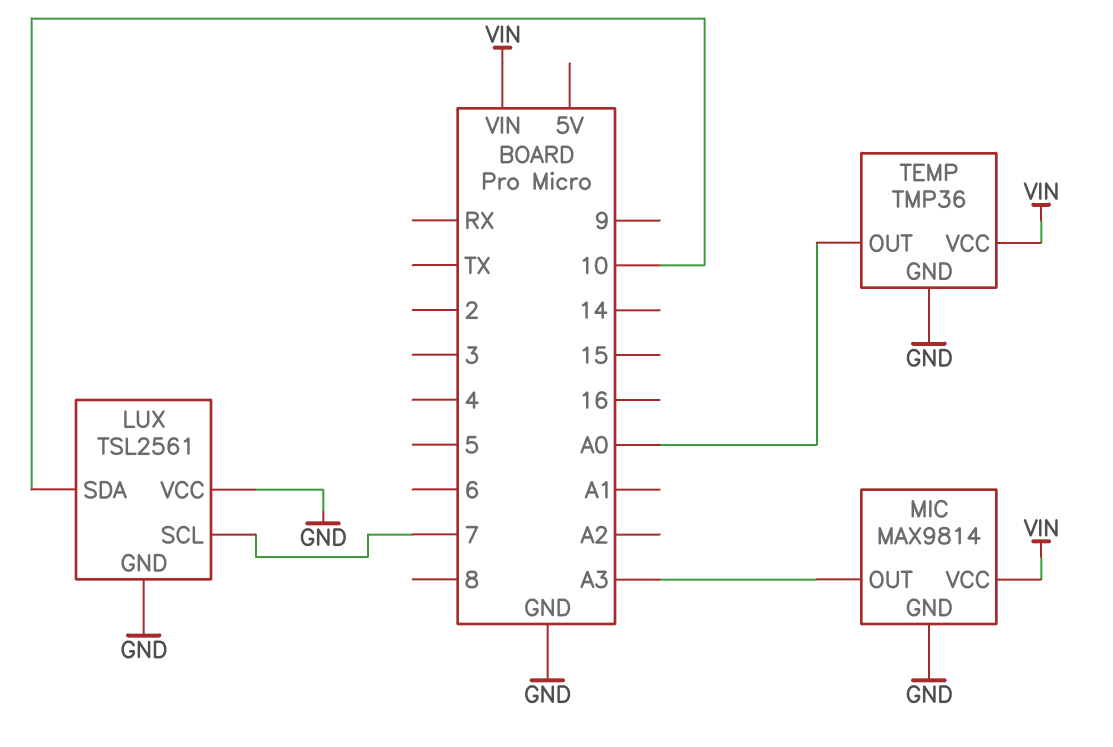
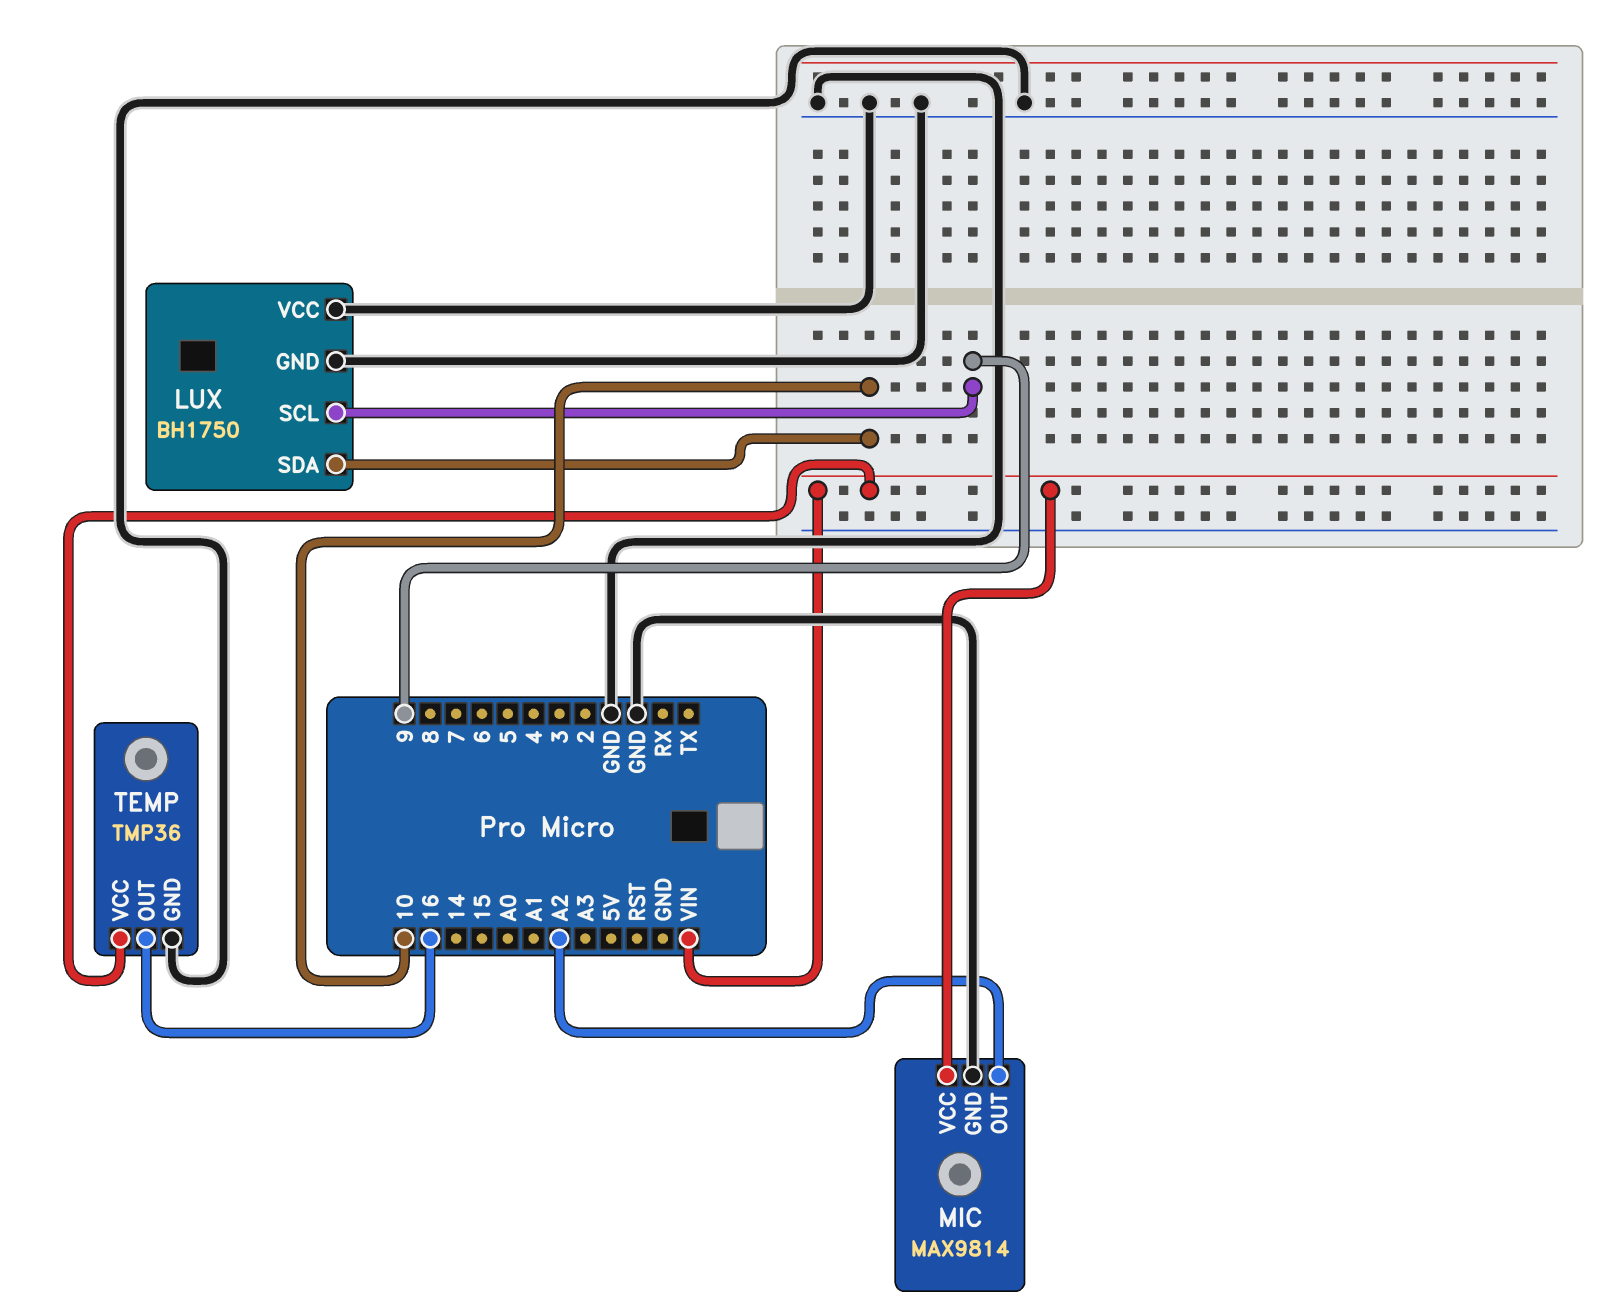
LUX: TSL2561 -> BH1750
LUX pin SCL: 7 -> 9
MIC pin OUT: A3 -> A2
TEMP pin OUT: A0 -> 16

